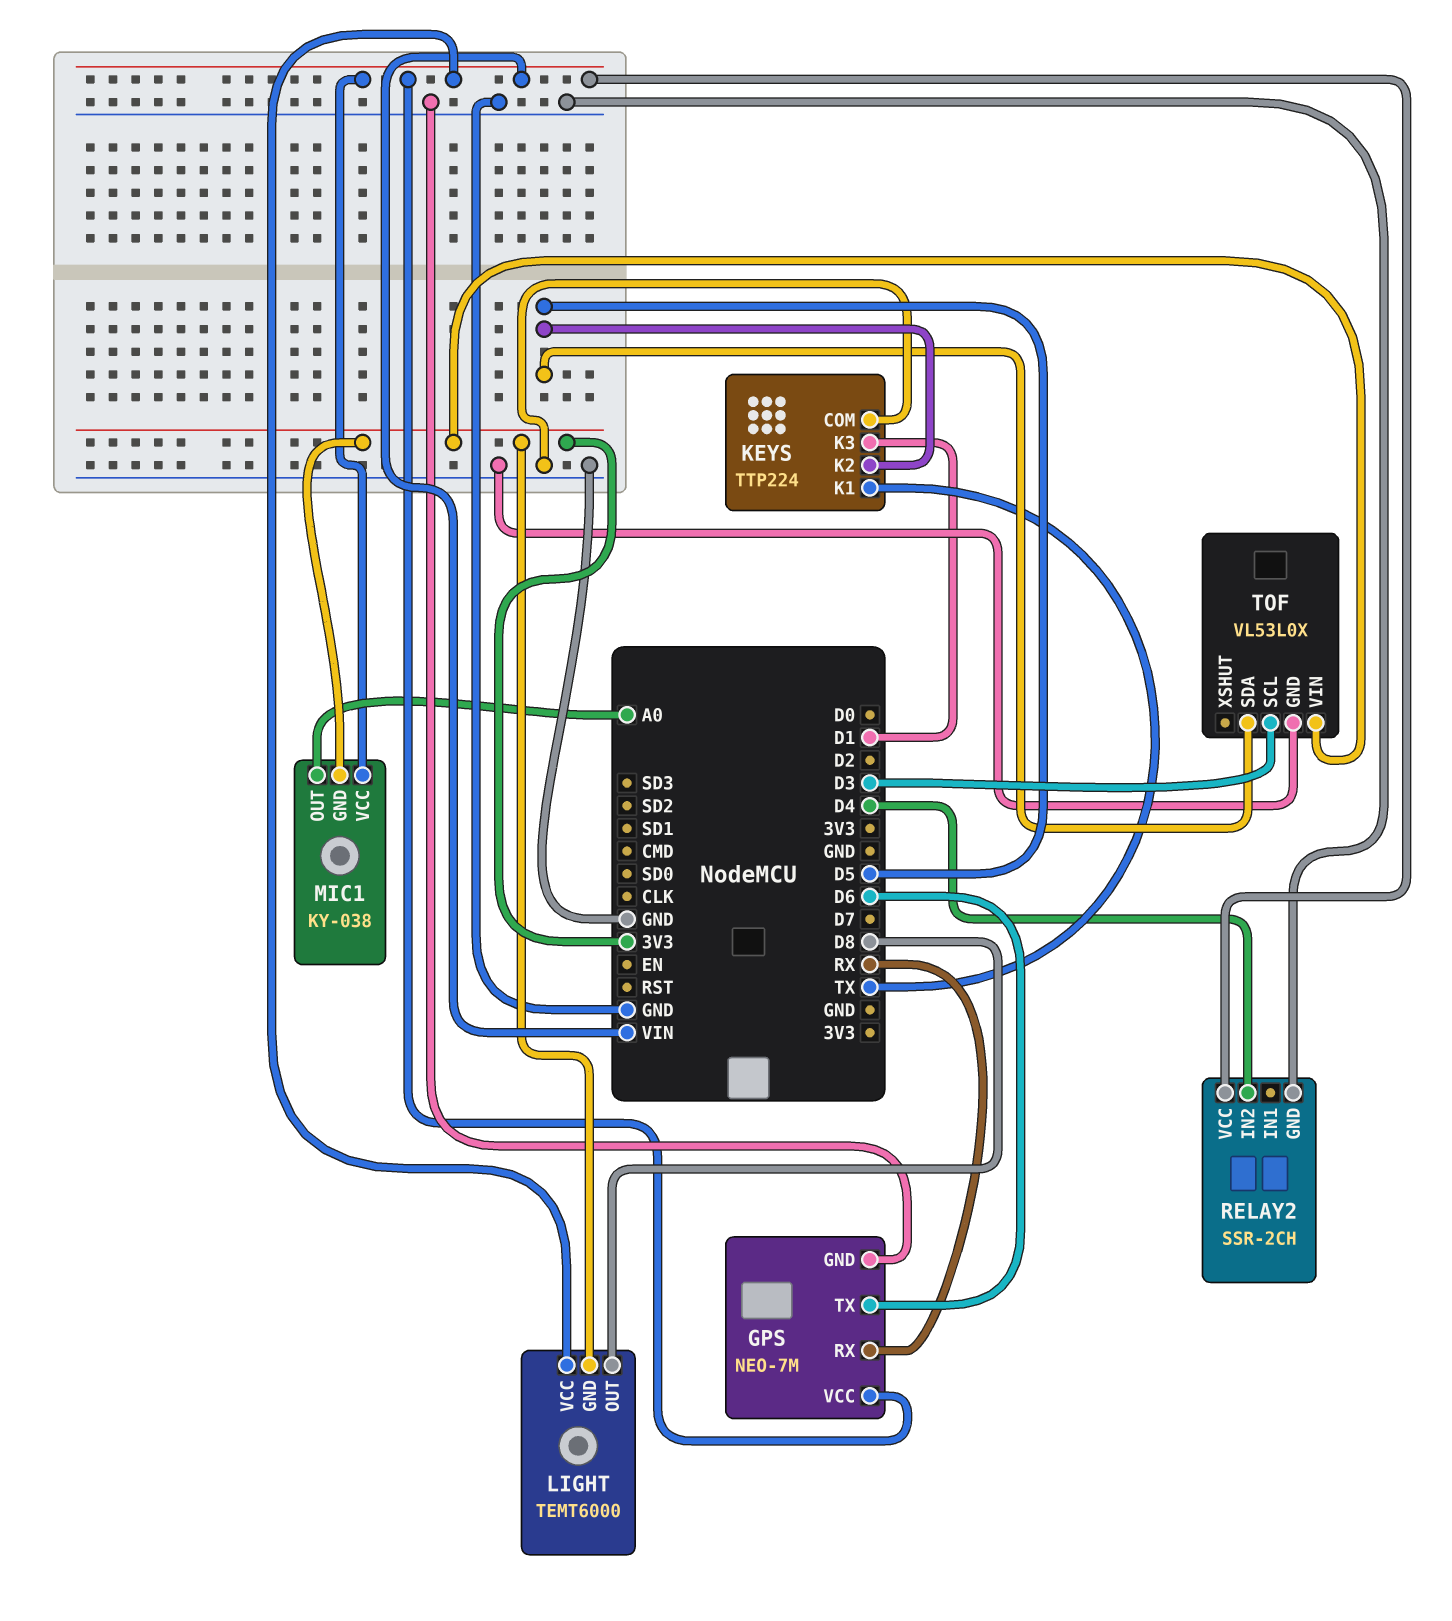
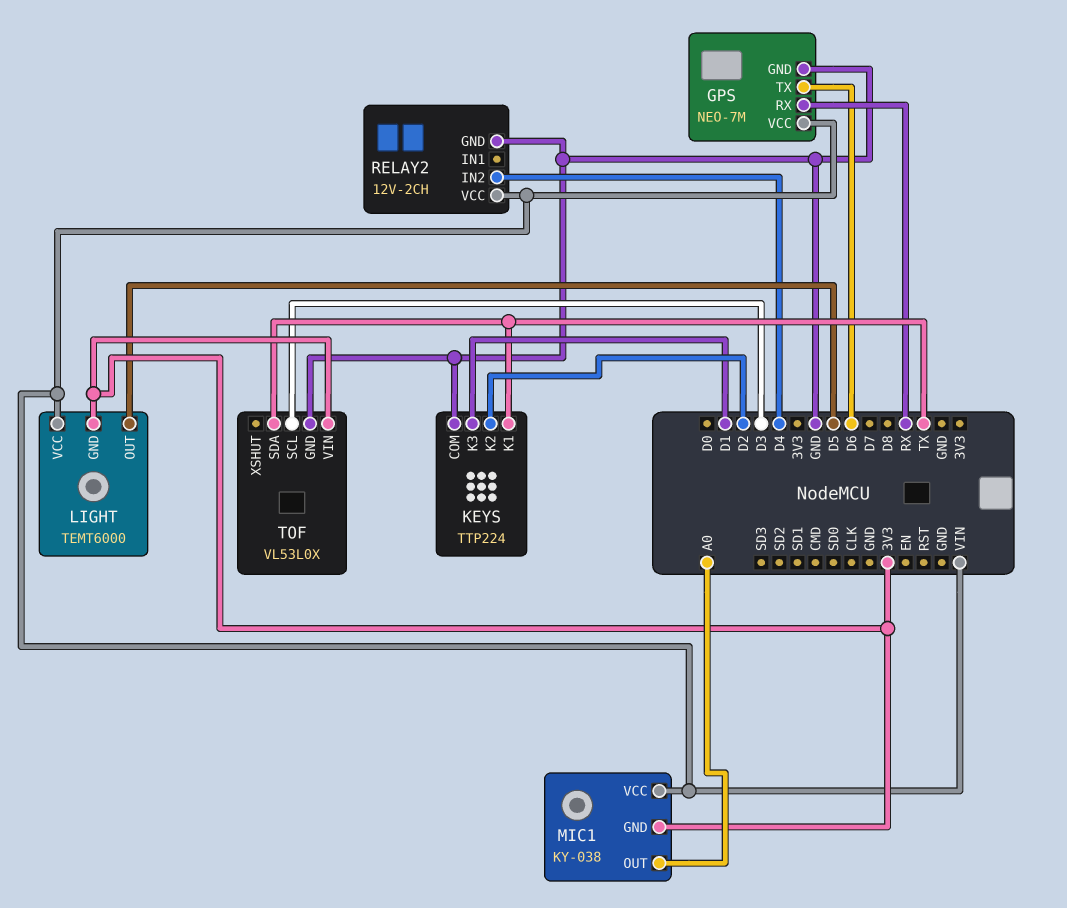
KEYS pin K2: D5 -> D2
LIGHT pin OUT: D8 -> D5
RELAY2: SSR-2CH -> 12V-2CH
TOF pin SDA: D5 -> TX

